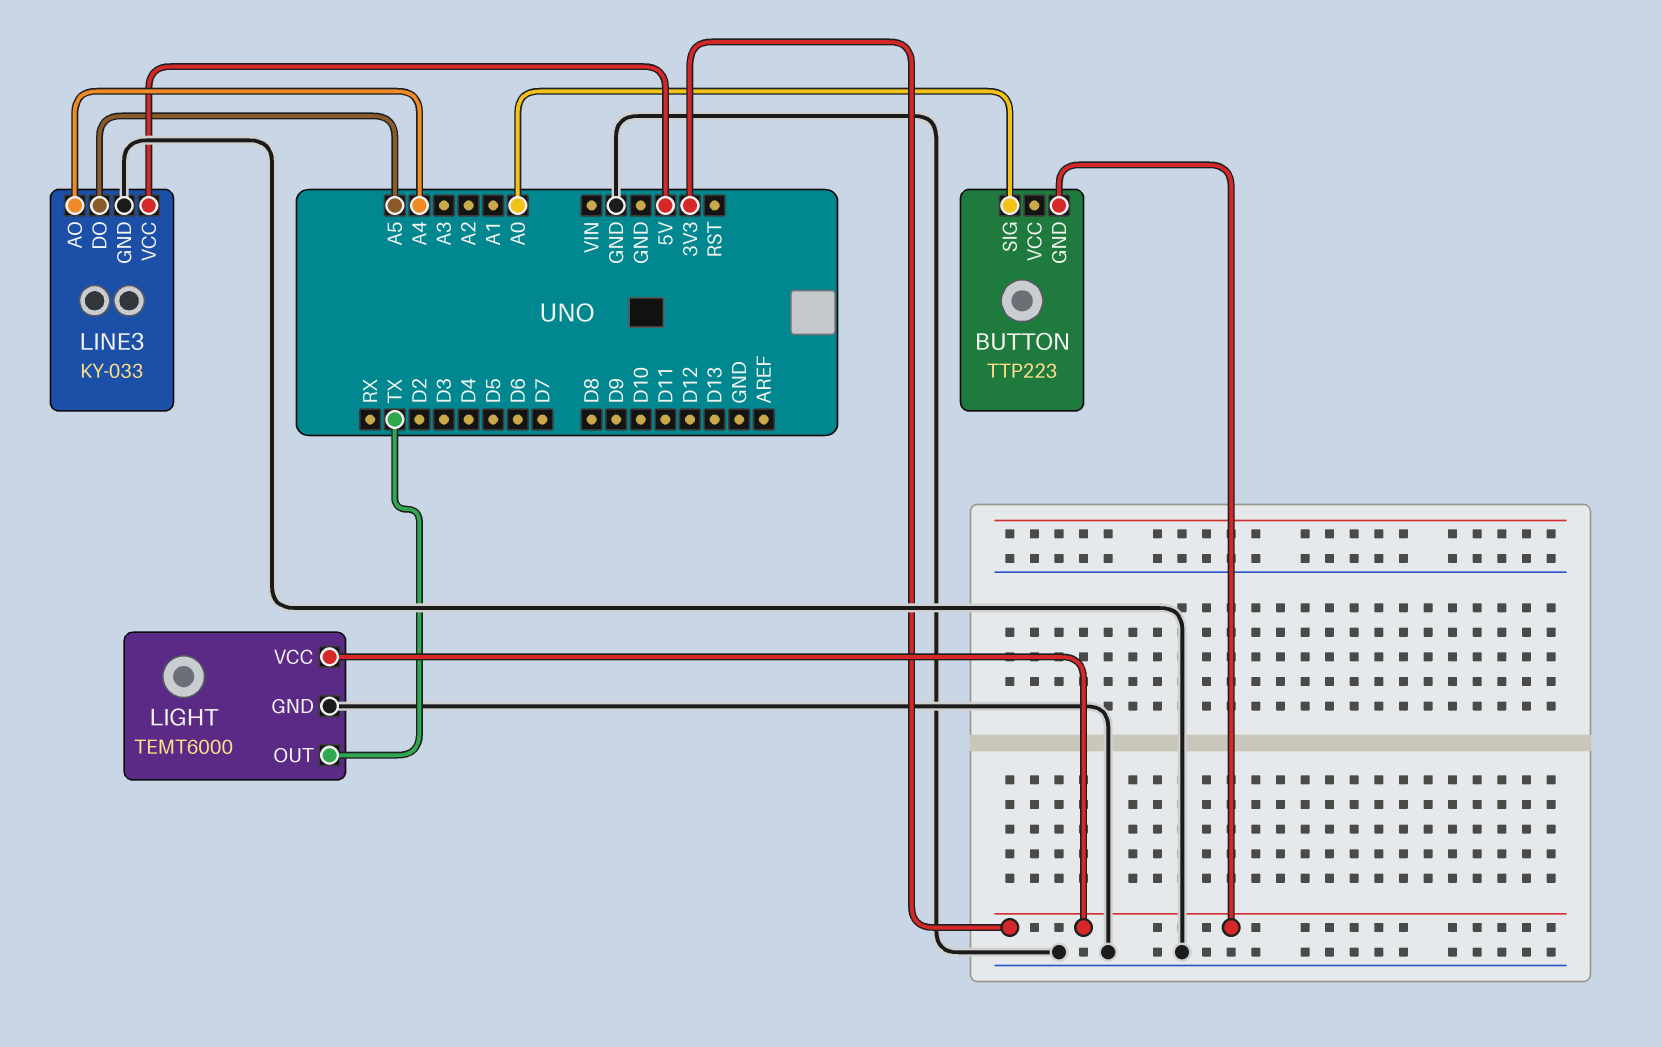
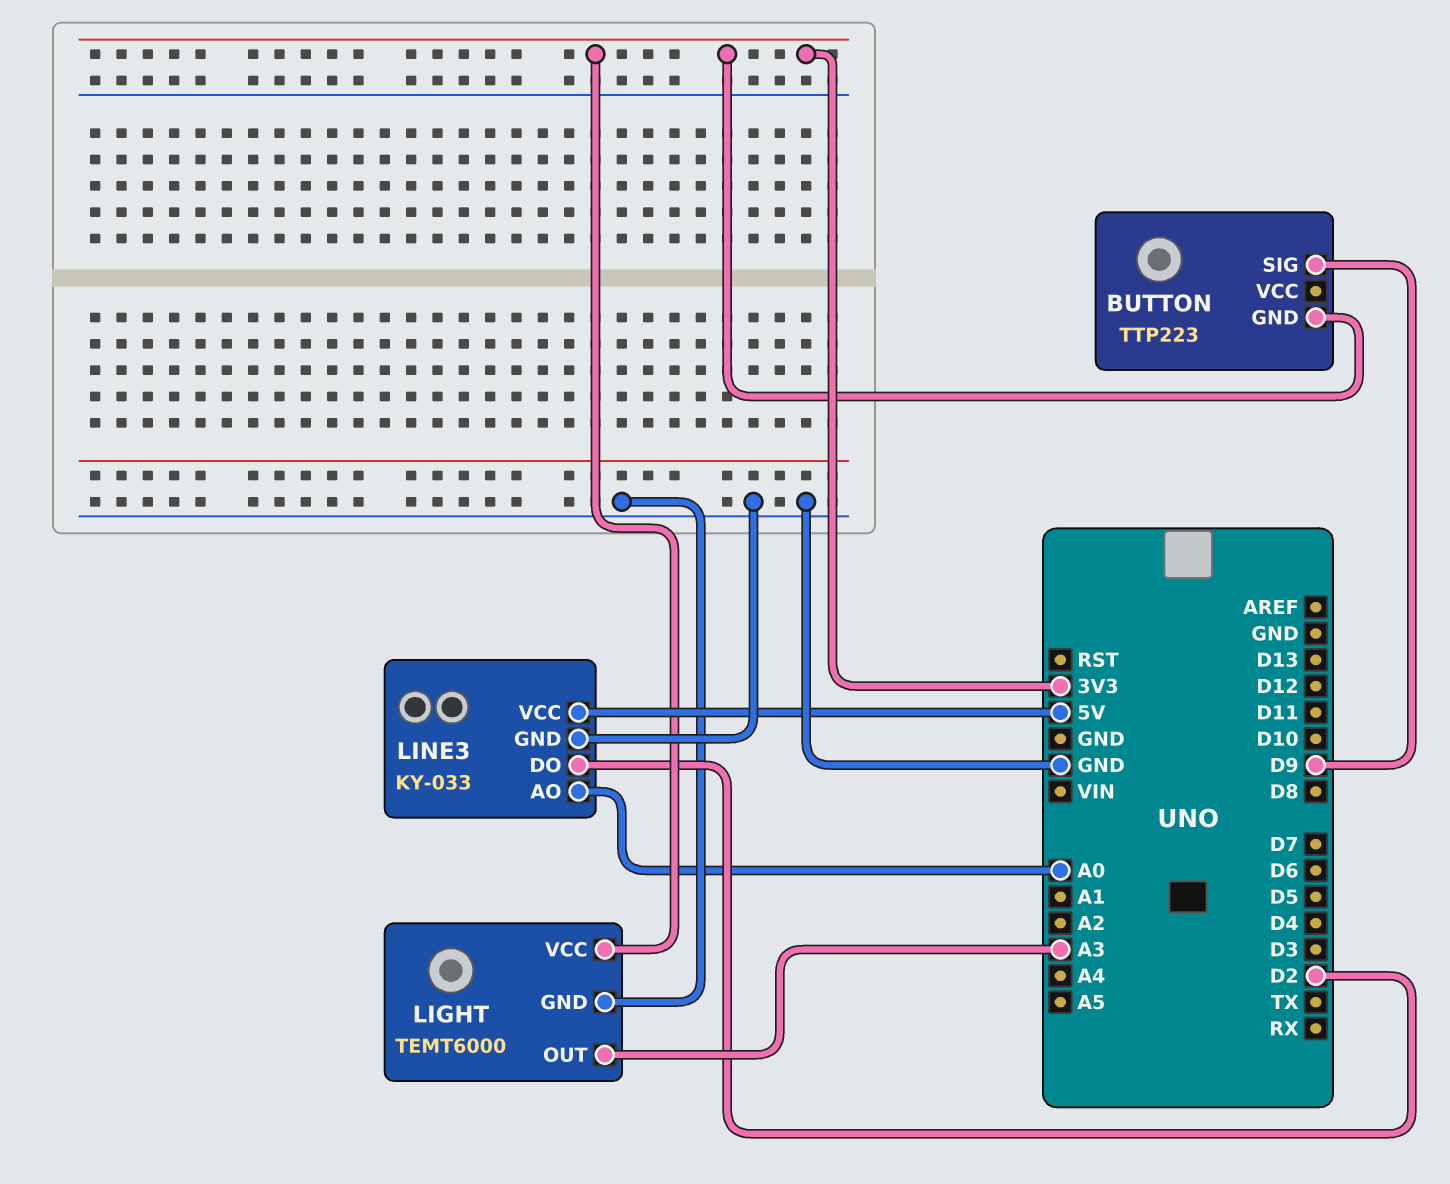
BUTTON pin SIG: A0 -> D9
LIGHT pin OUT: TX -> A3
LINE3 pin AO: A4 -> A0
LINE3 pin DO: A5 -> D2

